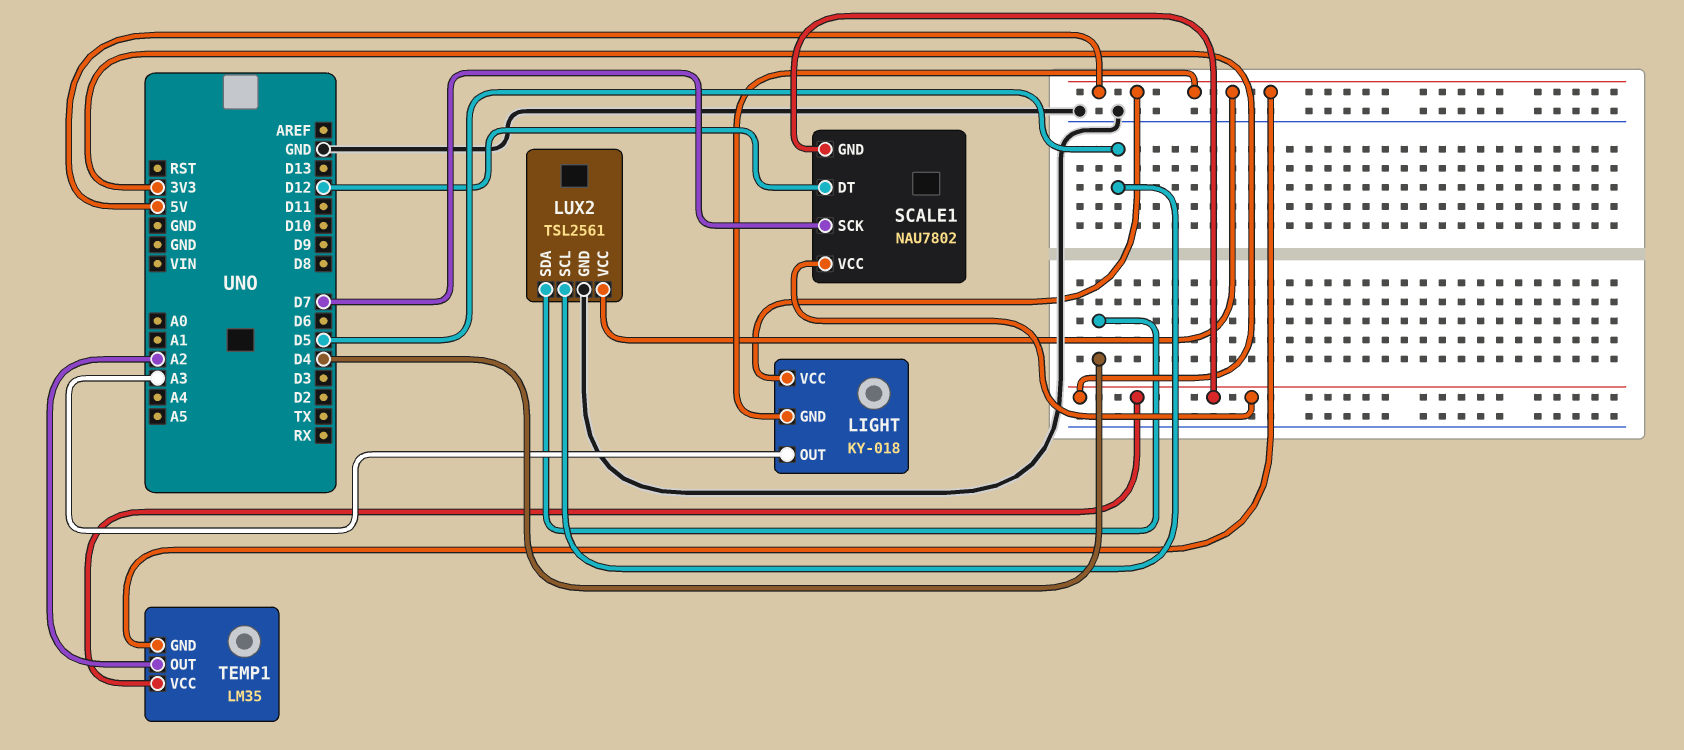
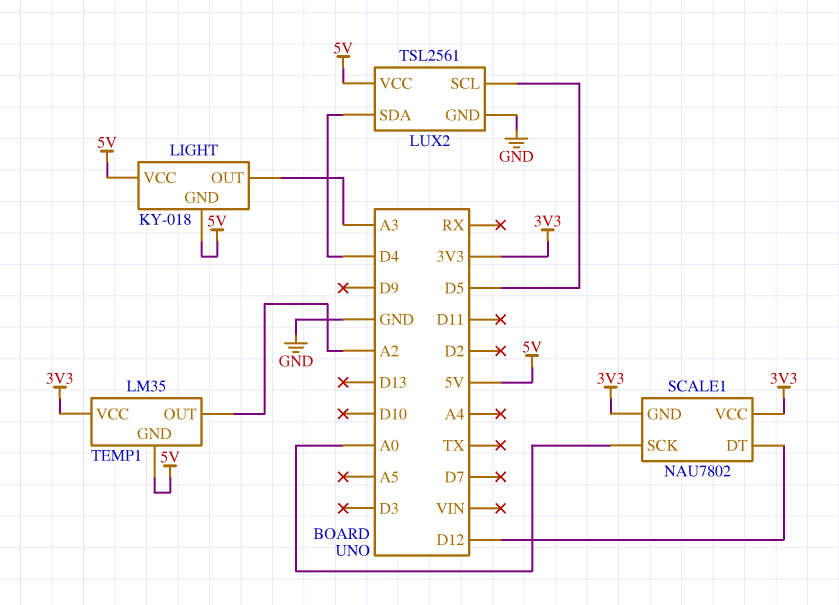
SCALE1 pin SCK: D7 -> A0

